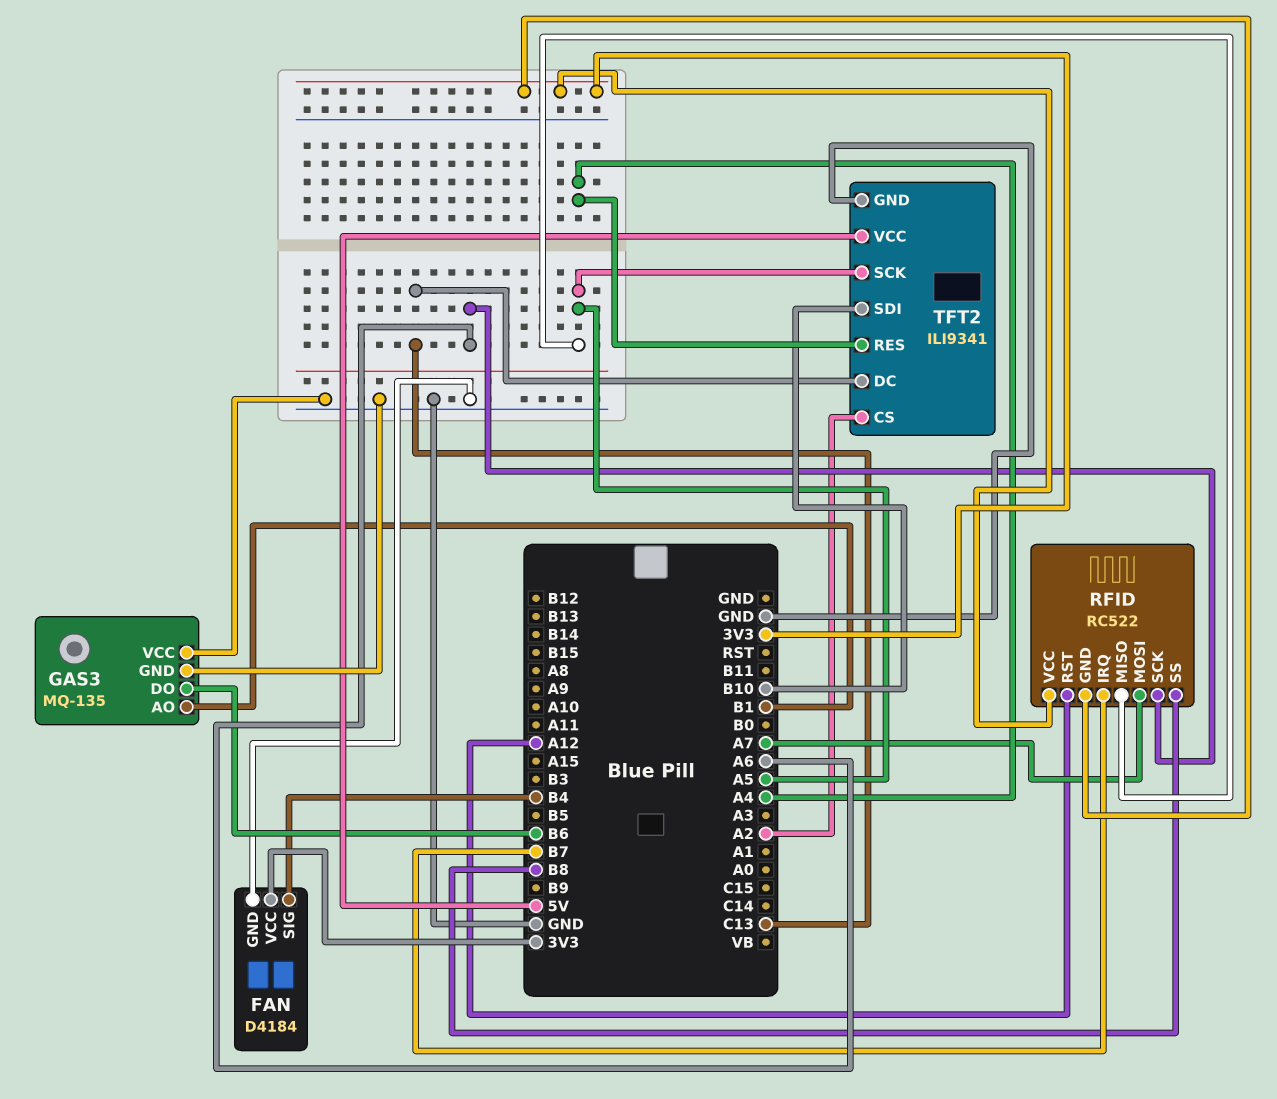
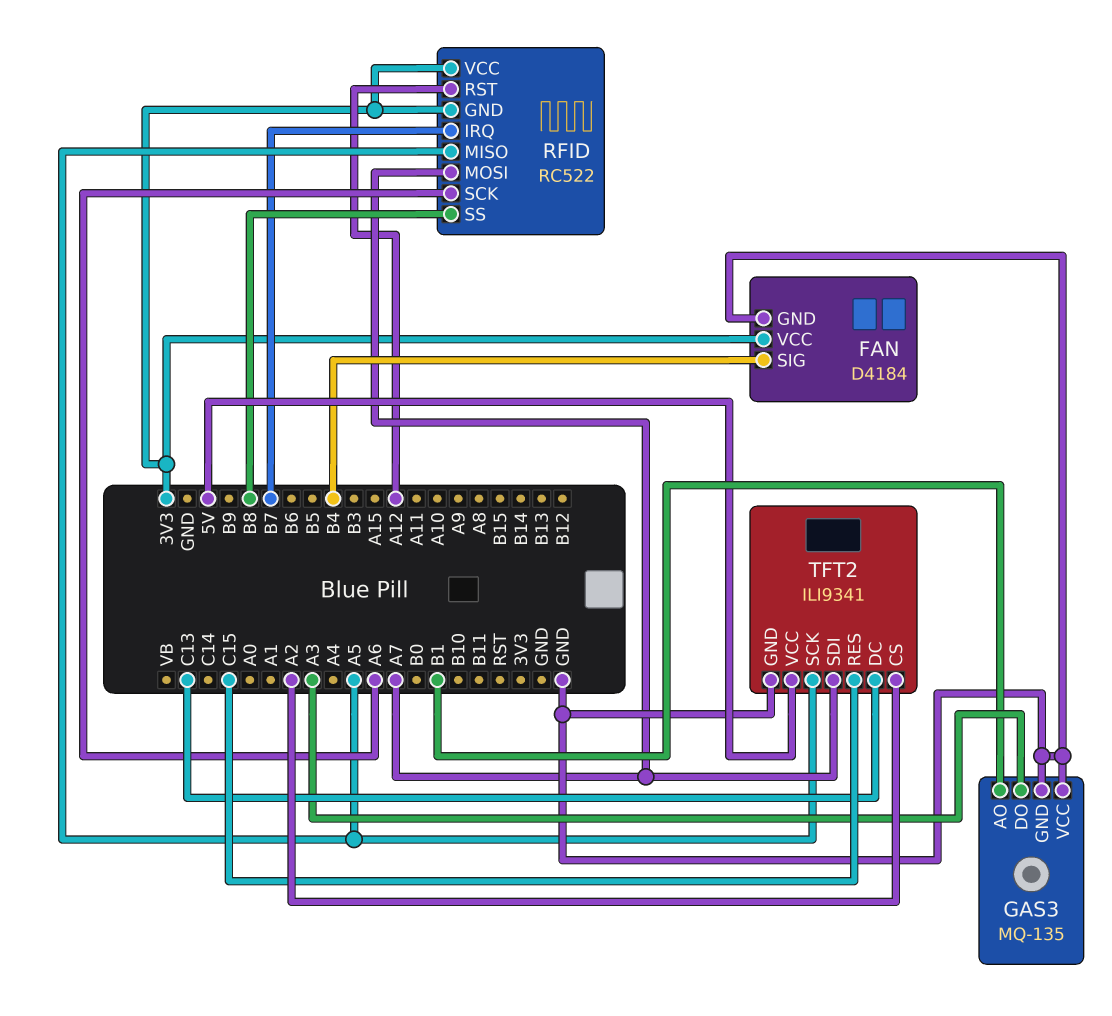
GAS3 pin DO: B6 -> A3
TFT2 pin RES: A4 -> C15
TFT2 pin SDI: B10 -> A7

